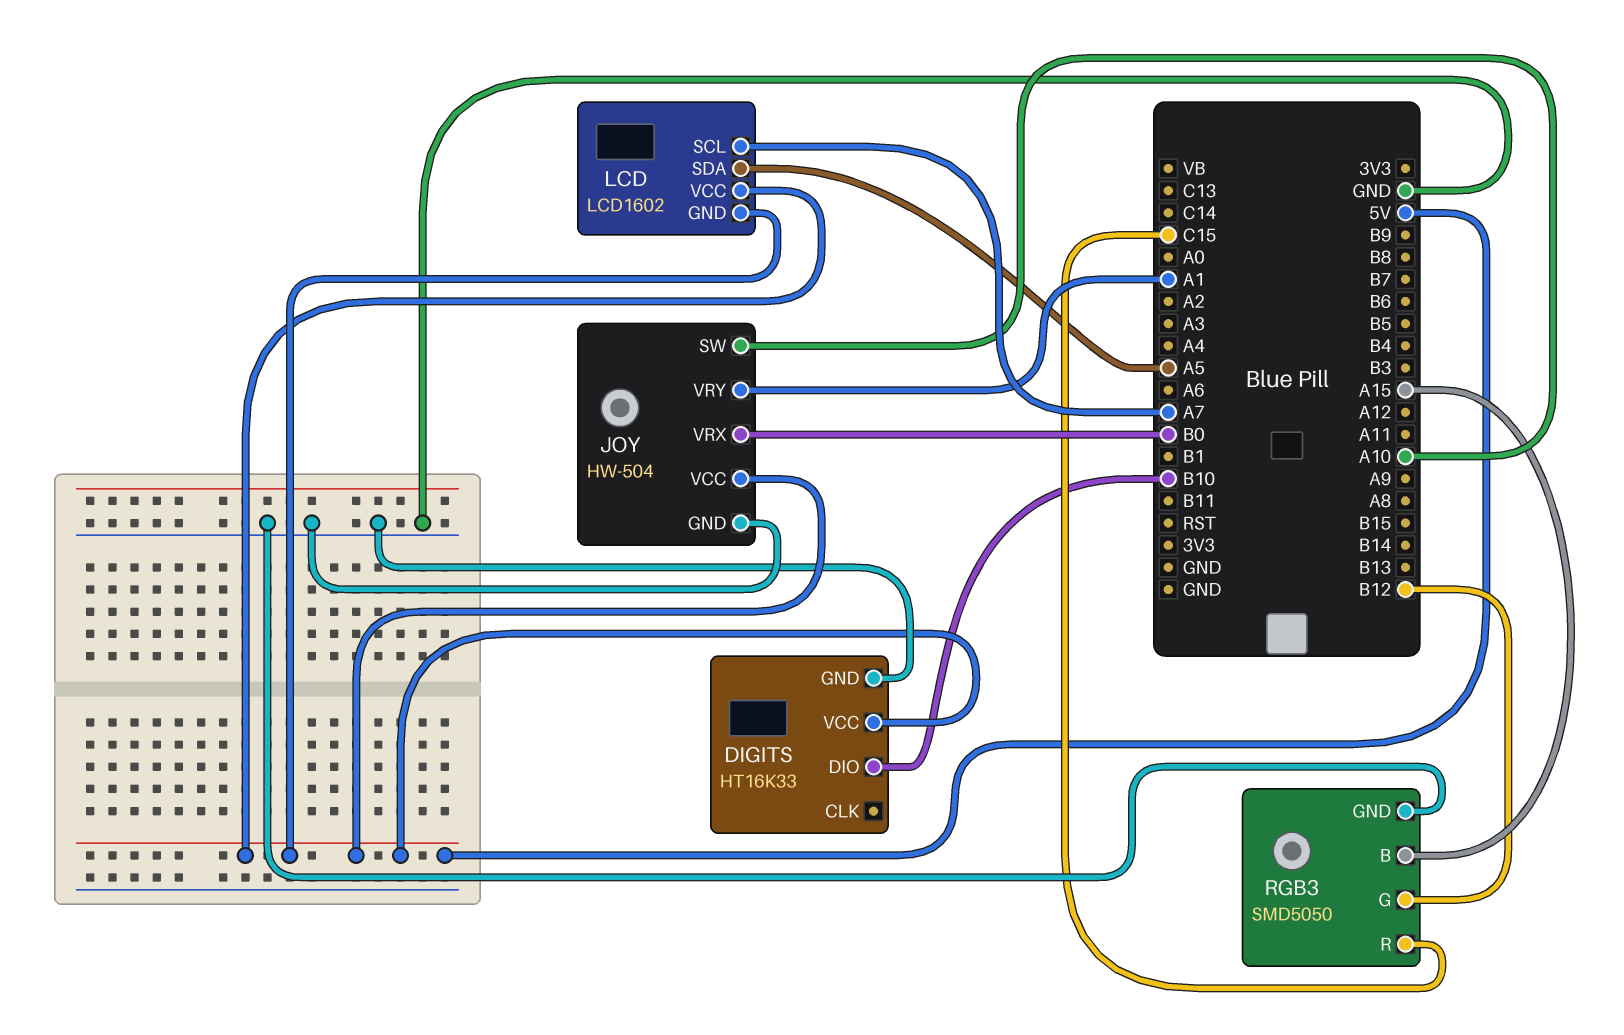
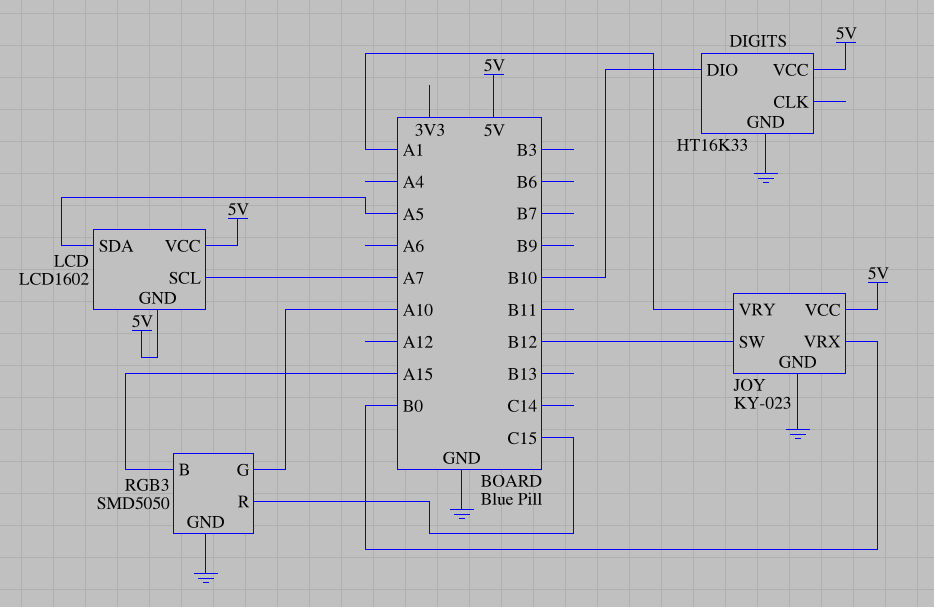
JOY: HW-504 -> KY-023
JOY pin SW: A10 -> B12
RGB3 pin G: B12 -> A10

